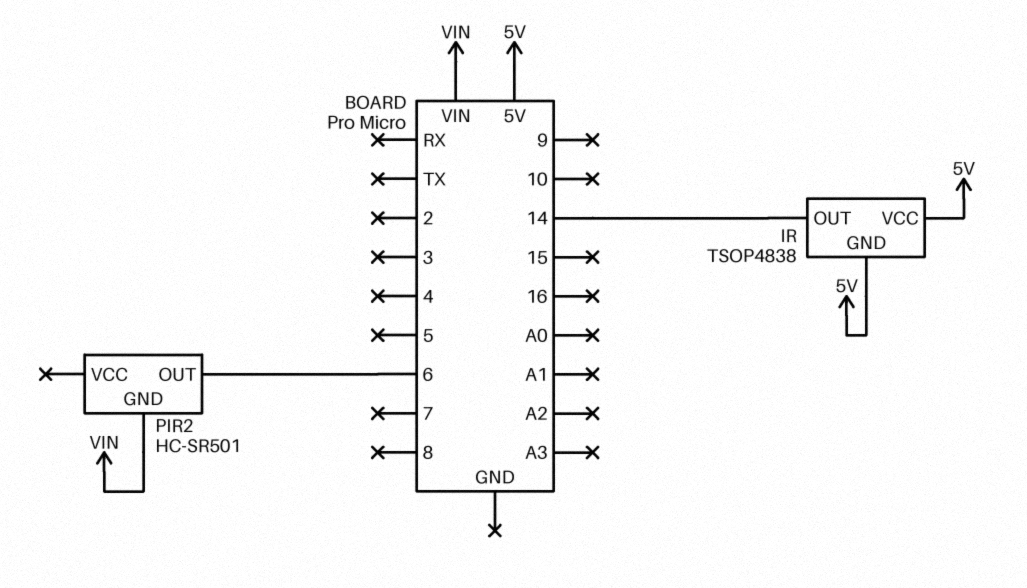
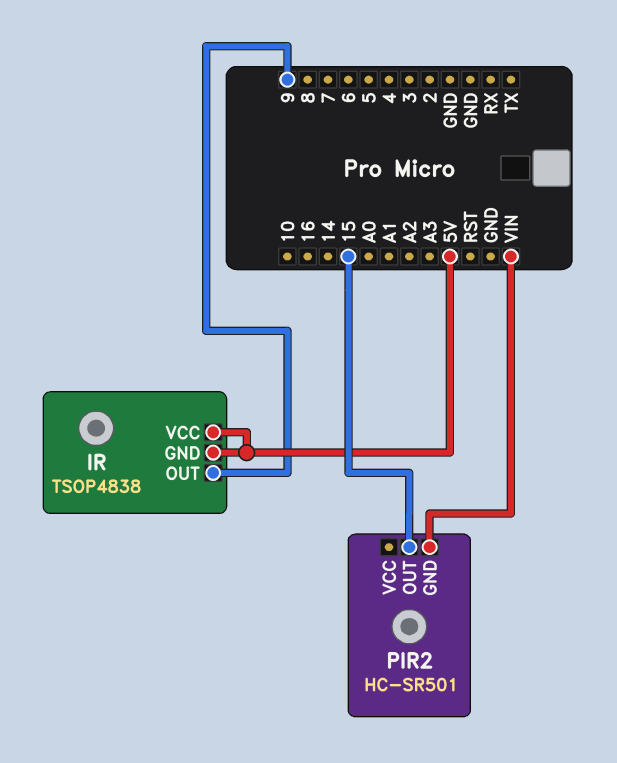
IR pin OUT: 14 -> 9
PIR2 pin OUT: 6 -> 15

